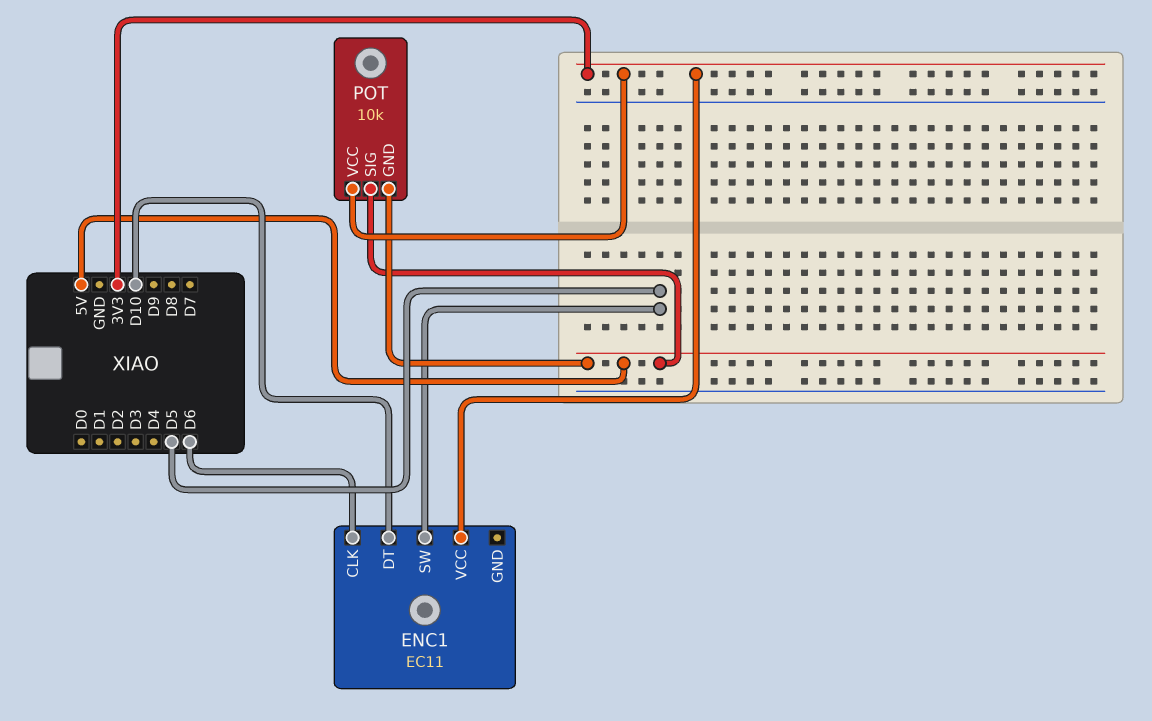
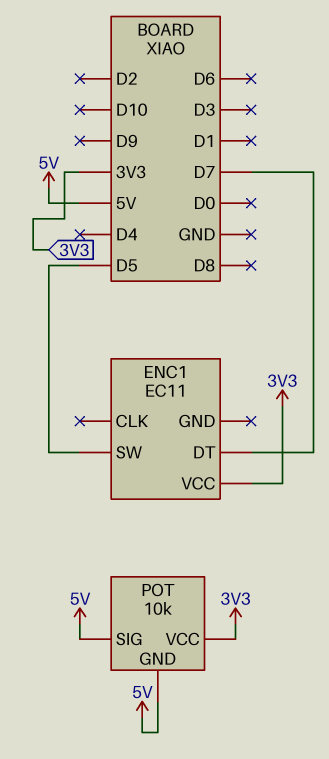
ENC1 pin CLK: D6 -> none
ENC1 pin DT: D10 -> D7

